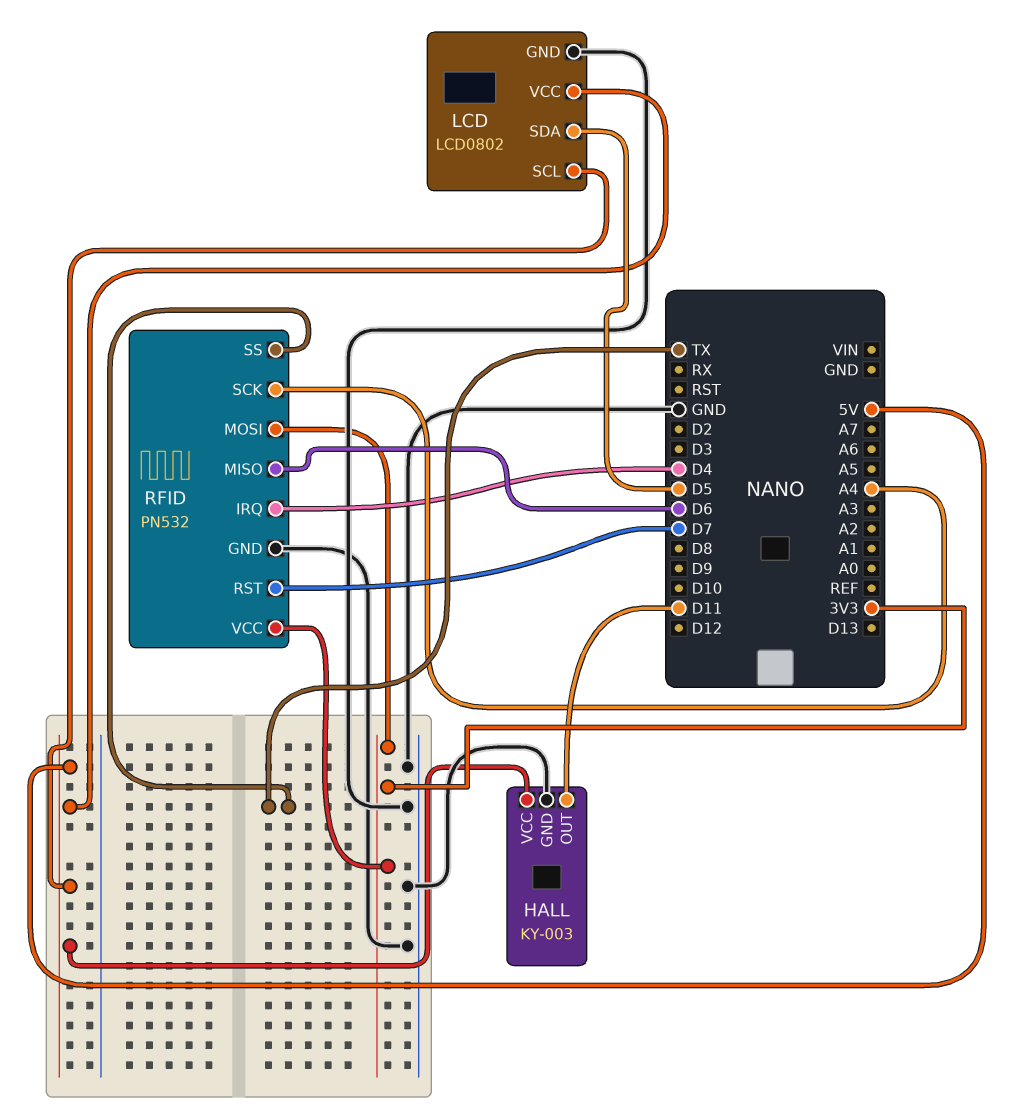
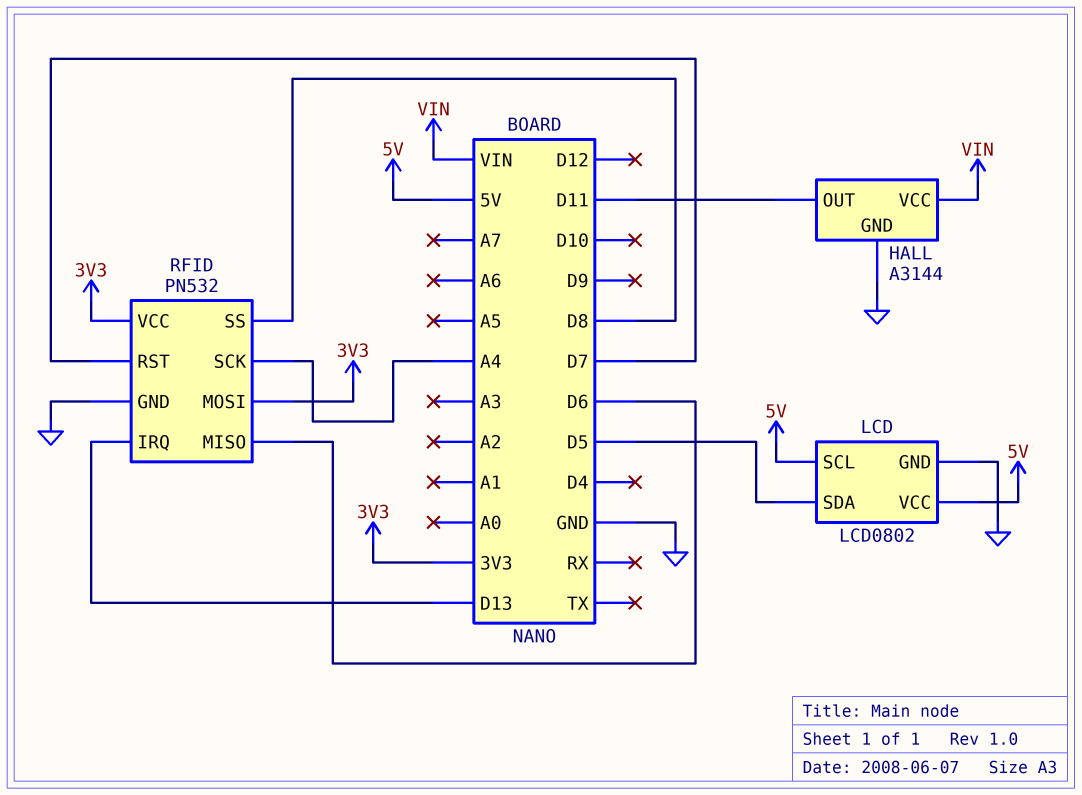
HALL: KY-003 -> A3144
HALL pin VCC: 5V -> VIN
RFID pin IRQ: D4 -> D13
RFID pin SS: TX -> D8

